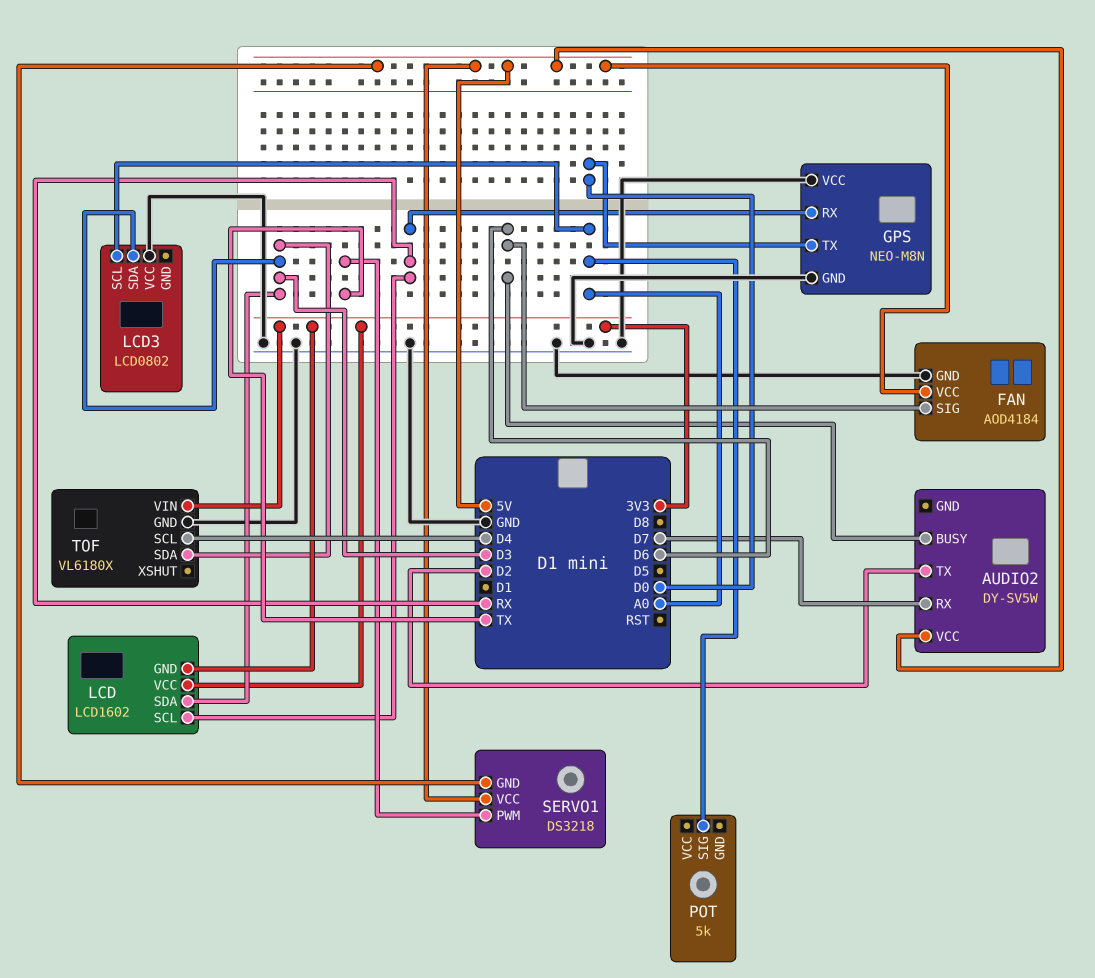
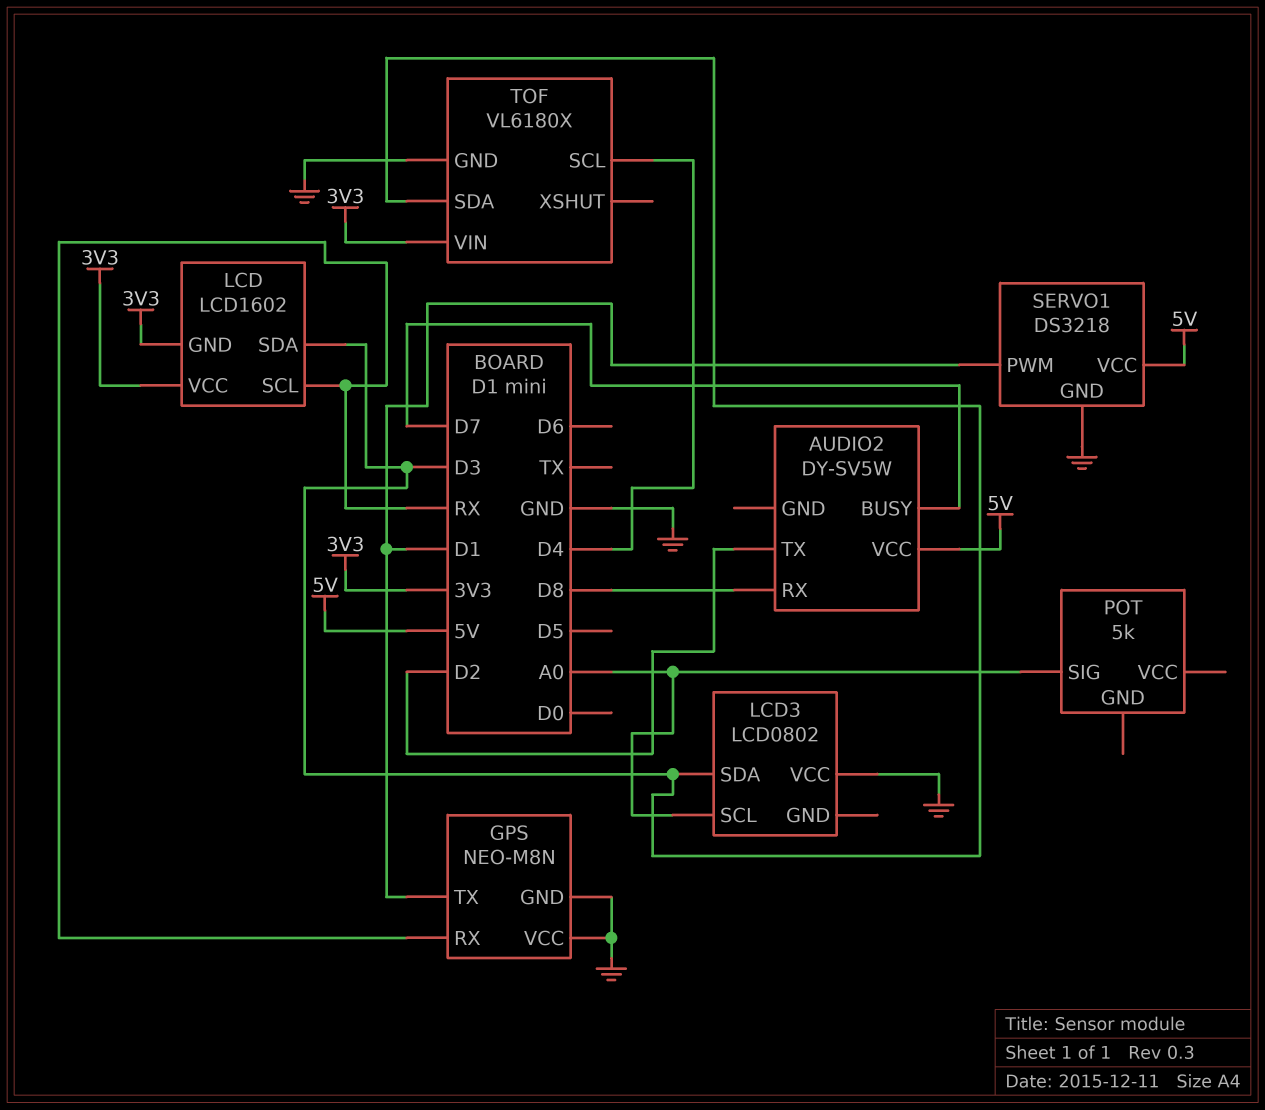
AUDIO2 pin BUSY: D6 -> D7
AUDIO2 pin RX: D7 -> D8
FAN: AOD4184 -> none
FAN pin GND: GND -> none
FAN pin SIG: D6 -> none
FAN pin VCC: 5V -> none
GPS pin TX: D0 -> D1
SERVO1 pin GND: 5V -> GND
SERVO1 pin PWM: TX -> D1

